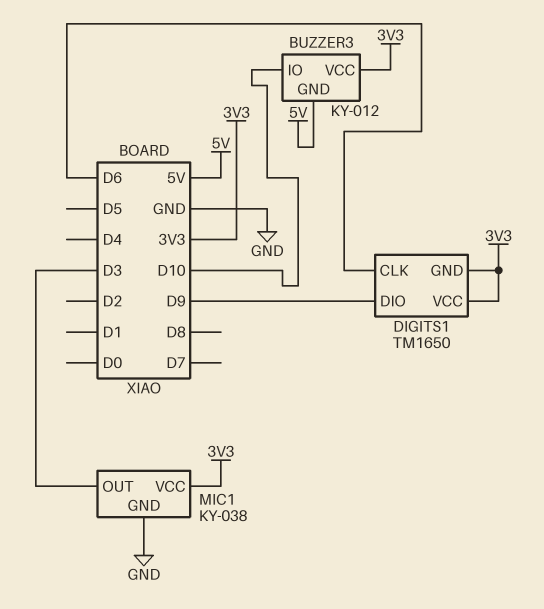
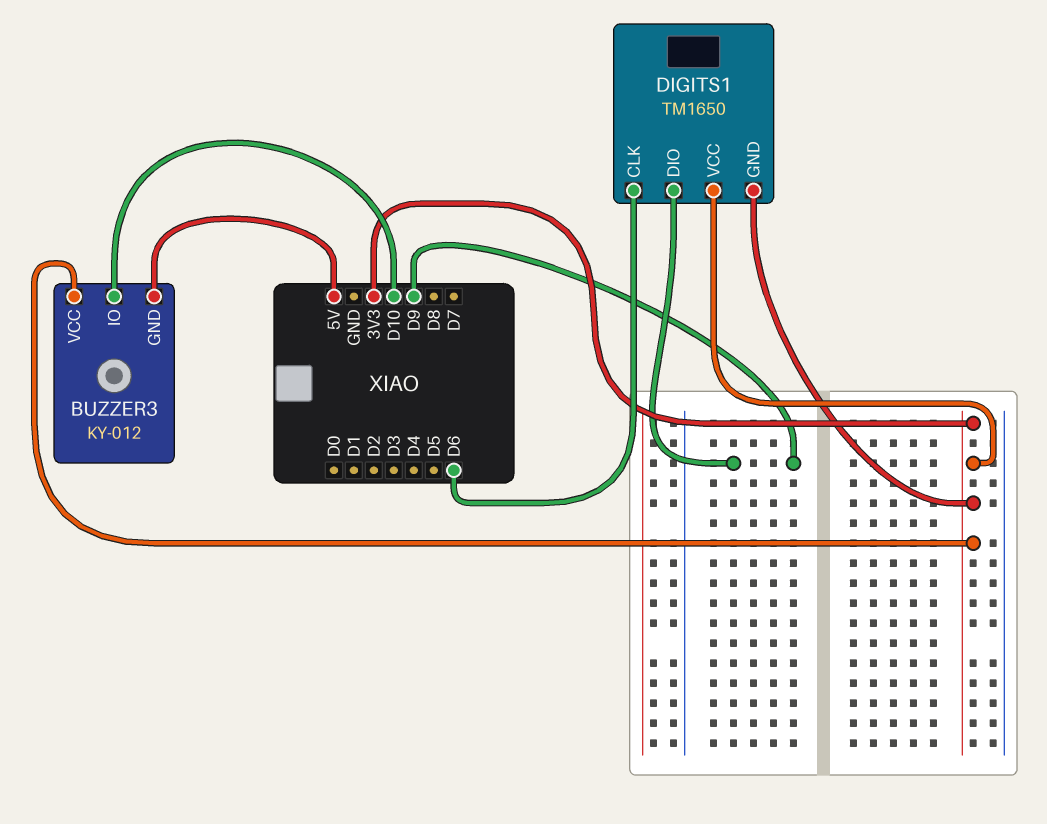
MIC1: KY-038 -> none
MIC1 pin GND: GND -> none
MIC1 pin OUT: D3 -> none
MIC1 pin VCC: 3V3 -> none

